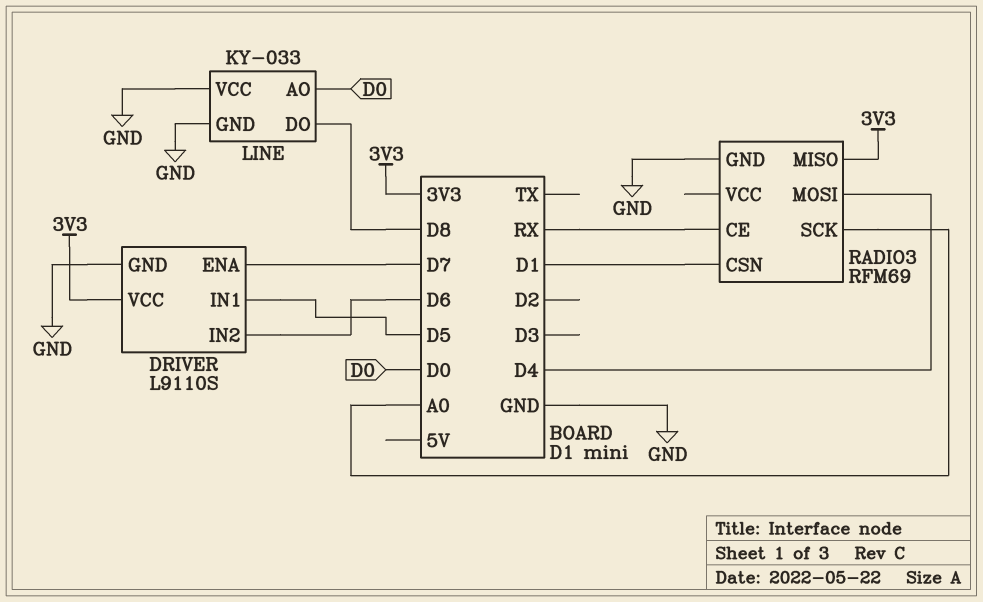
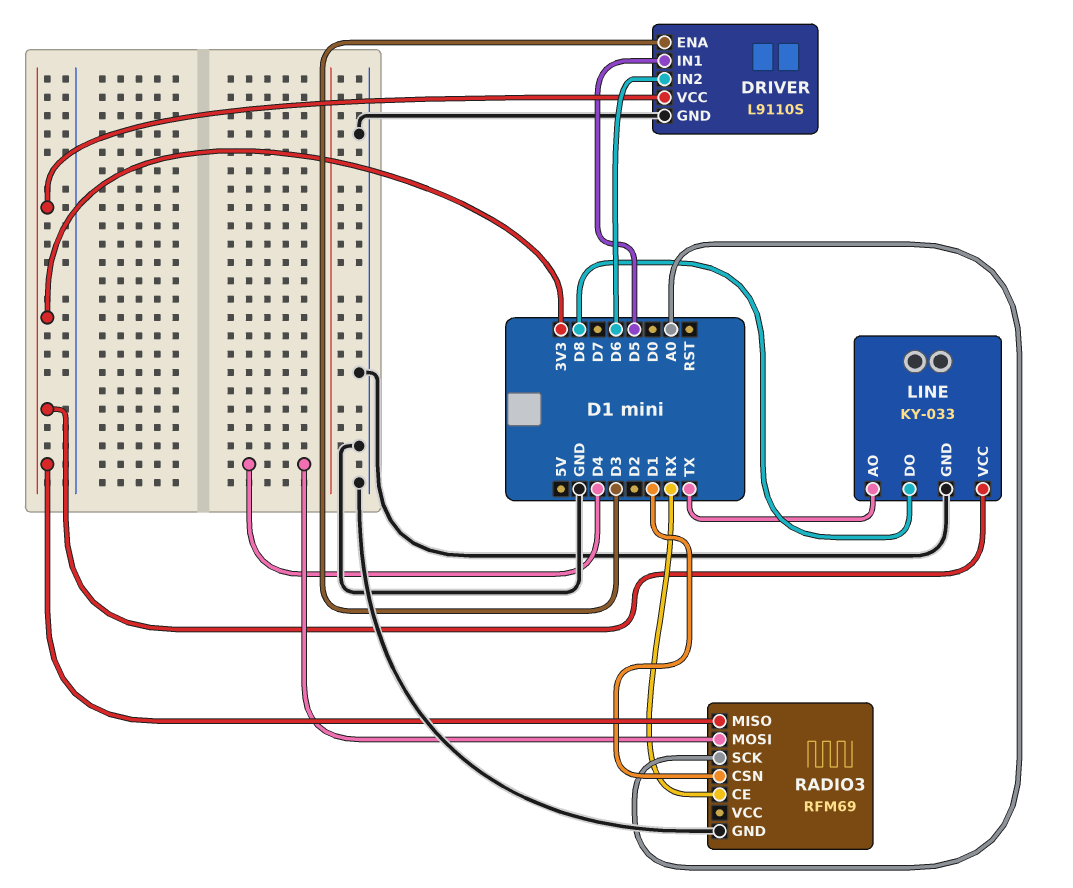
DRIVER pin ENA: D7 -> D3
LINE pin AO: D0 -> TX
LINE pin VCC: GND -> 3V3

